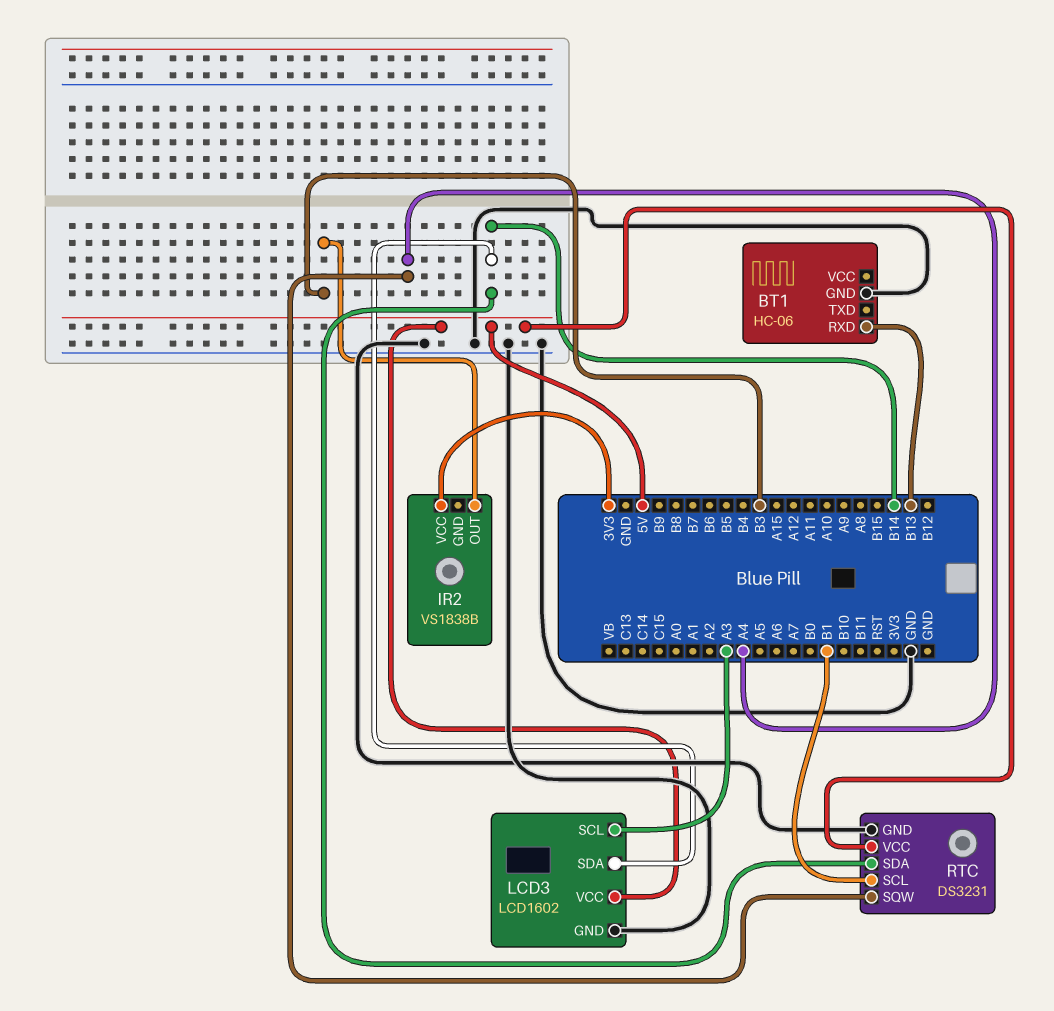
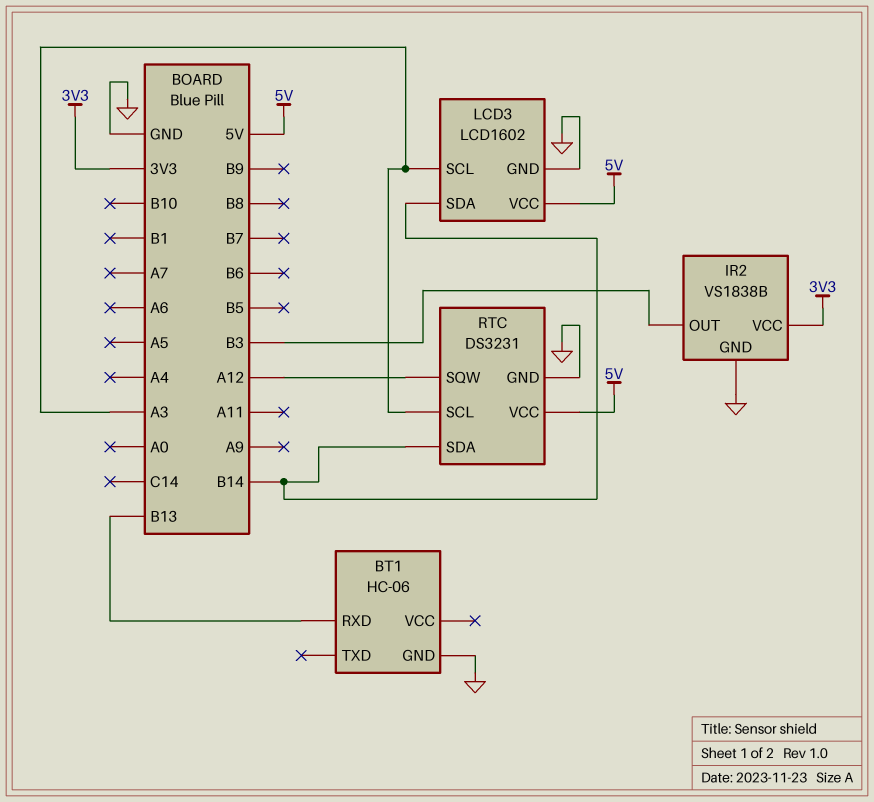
IR2 pin GND: none -> GND
RTC pin SCL: B1 -> A3
RTC pin SQW: A4 -> A12

